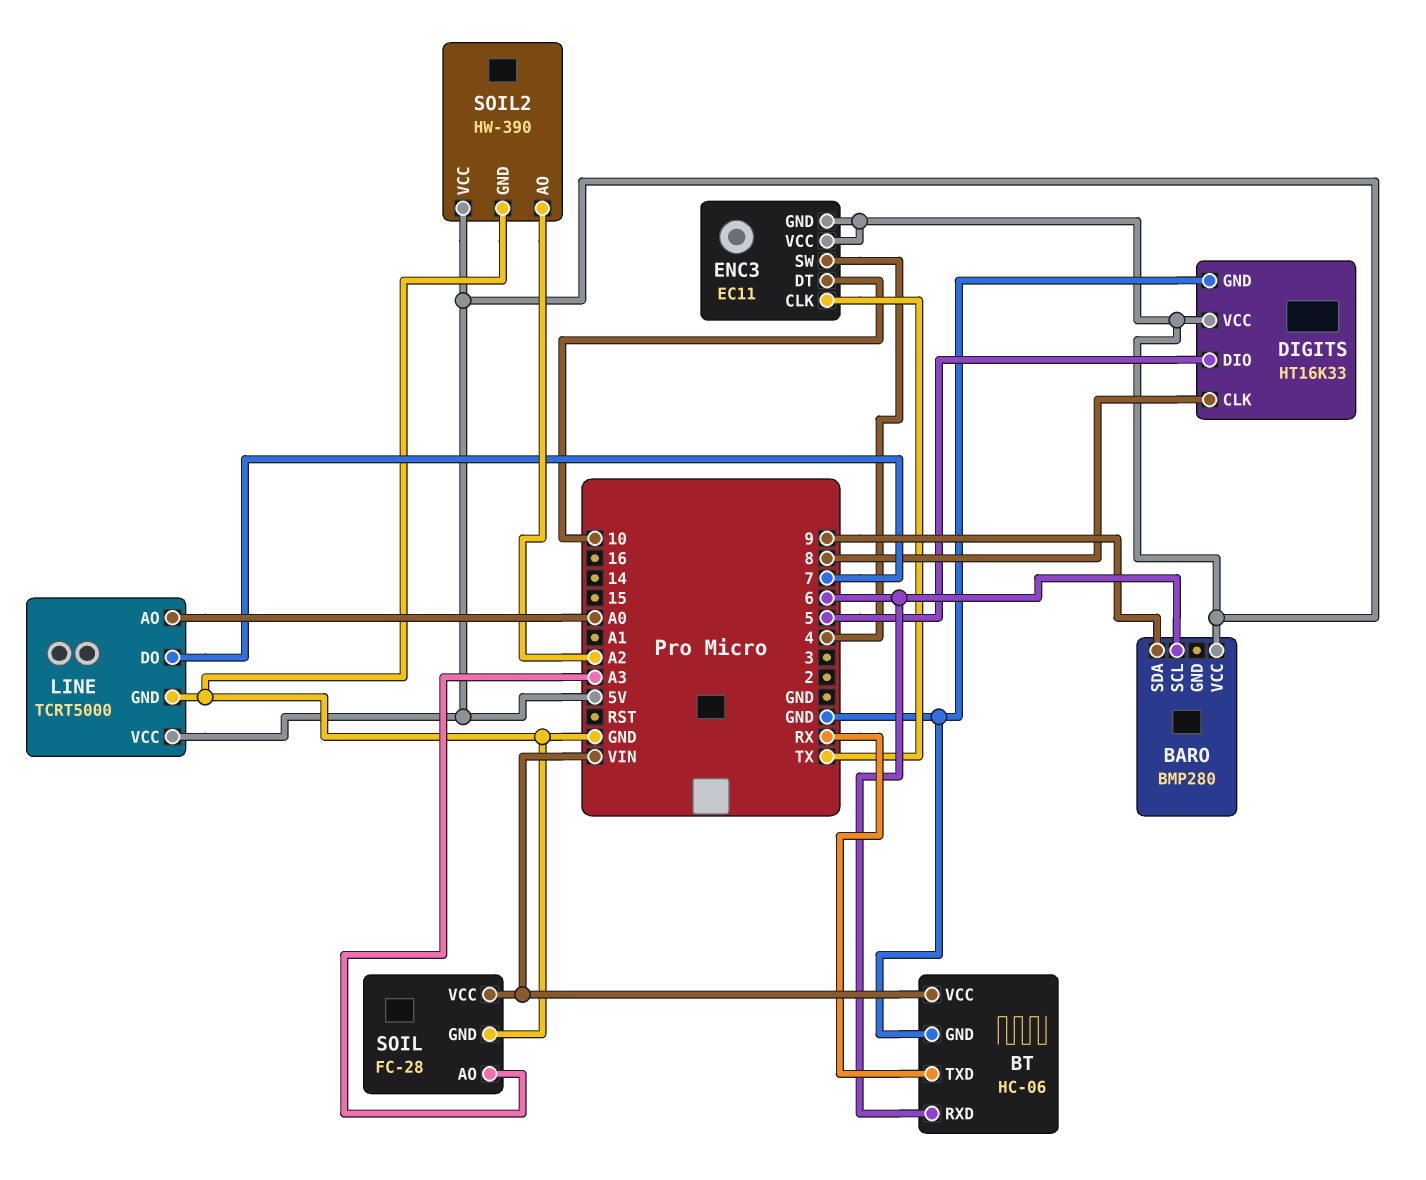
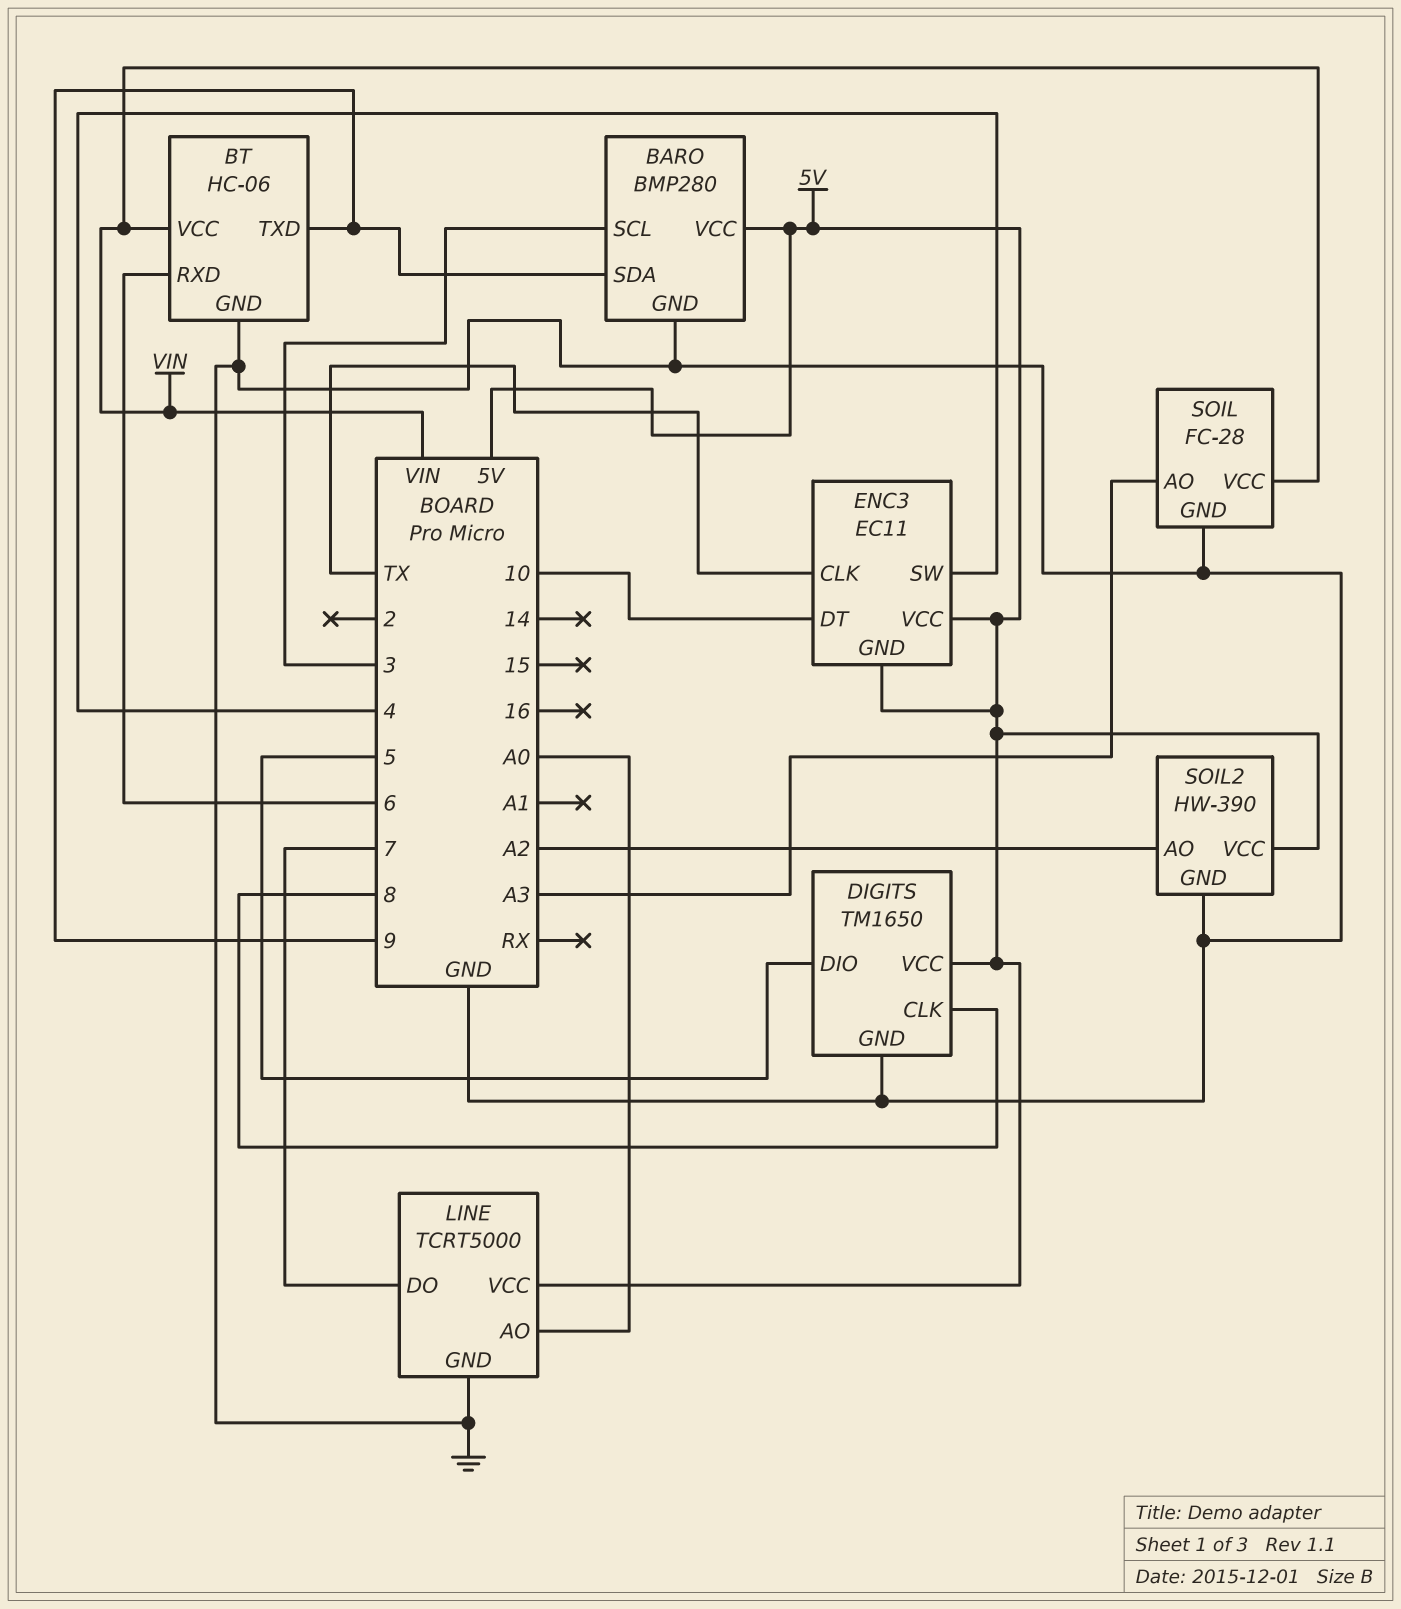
BARO pin GND: none -> GND
BARO pin SCL: 6 -> 3
BT pin TXD: RX -> 9
DIGITS: HT16K33 -> TM1650

